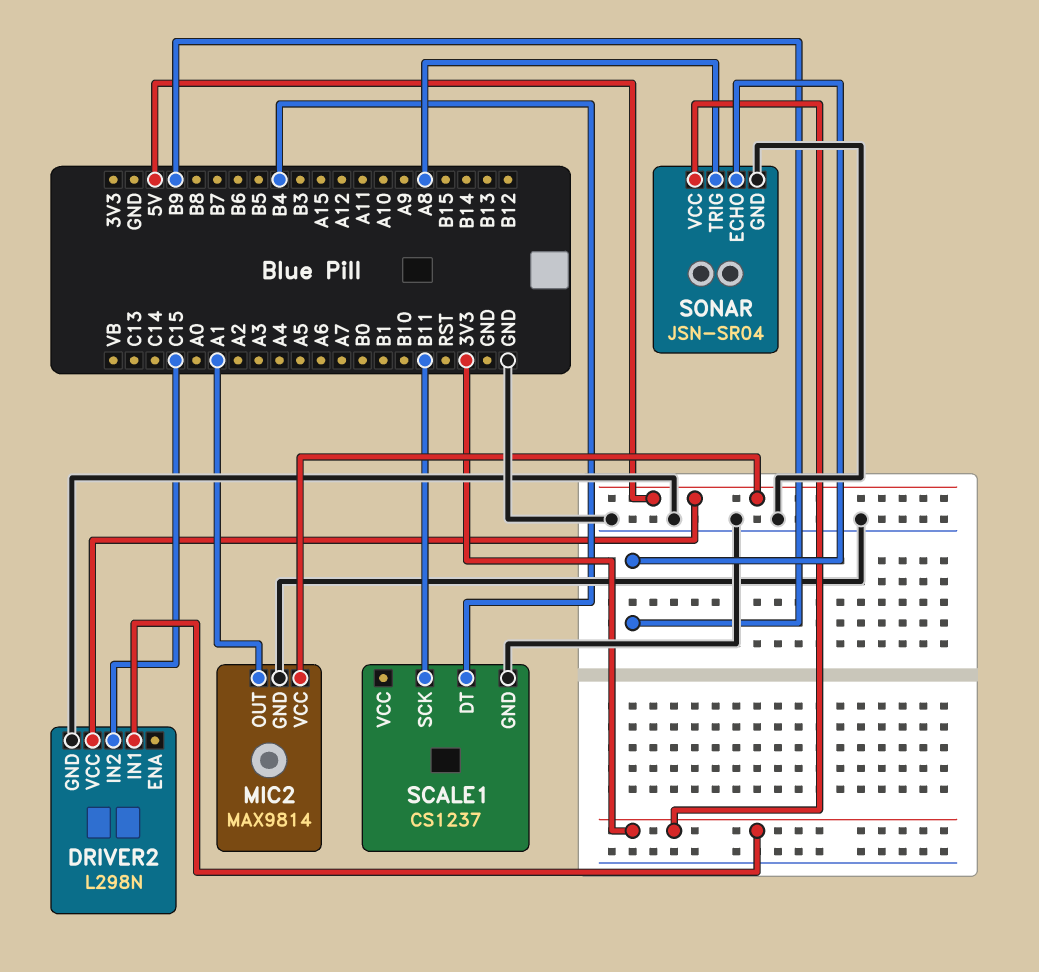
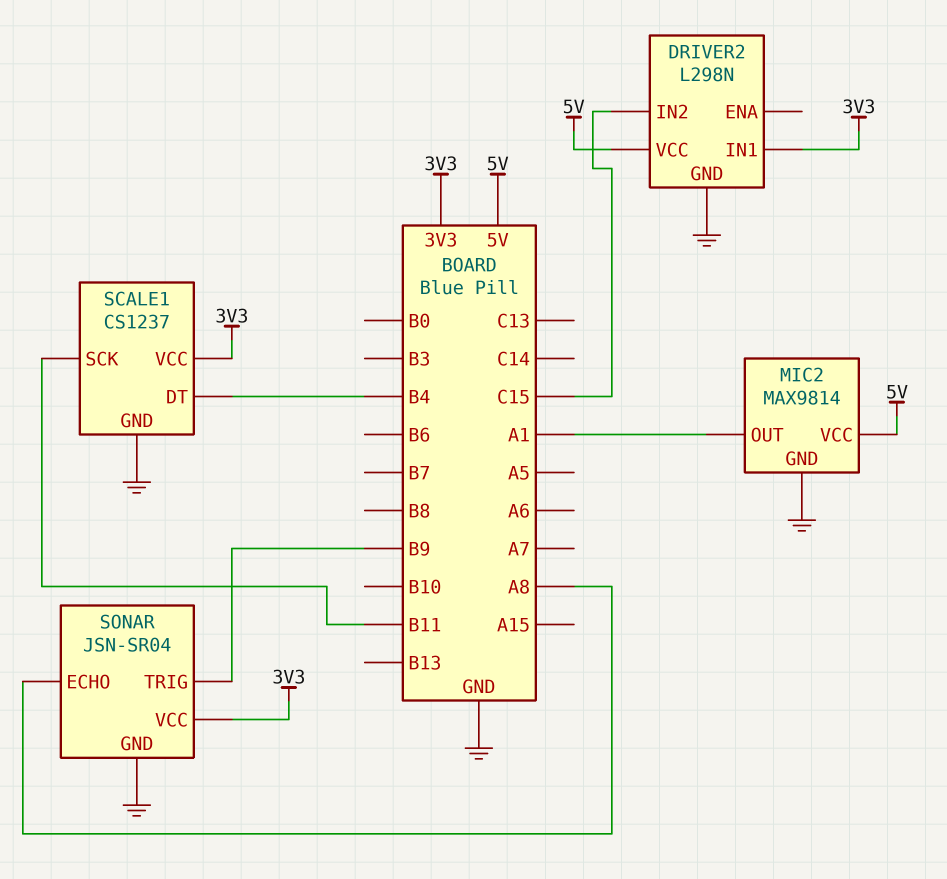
SCALE1 pin VCC: none -> 3V3
SONAR pin ECHO: B9 -> A8
SONAR pin TRIG: A8 -> B9

